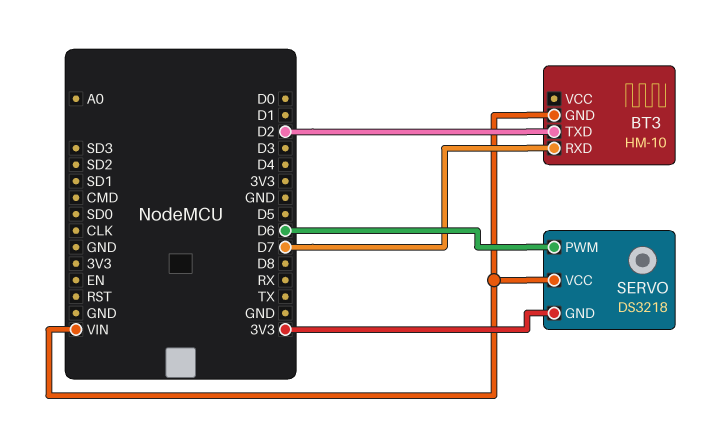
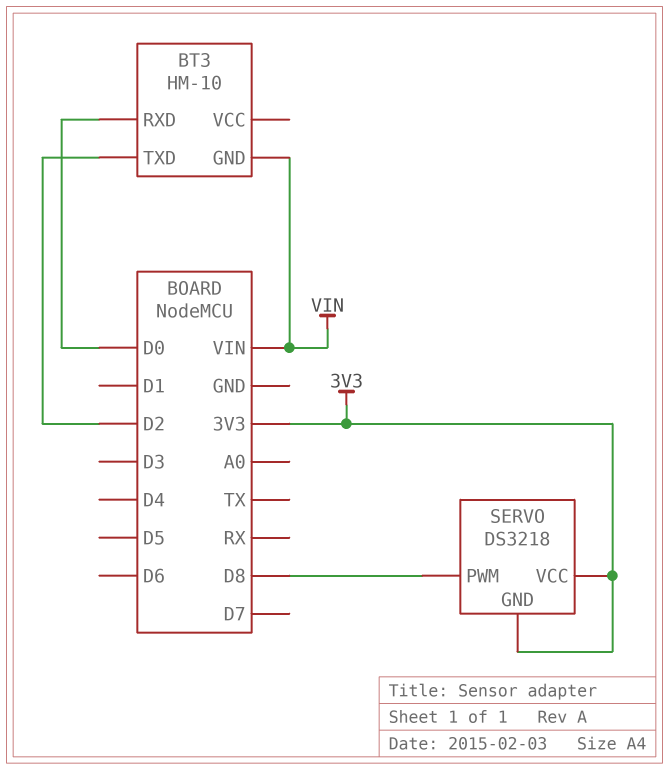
BT3 pin RXD: D7 -> D0
SERVO pin PWM: D6 -> D8
SERVO pin VCC: VIN -> 3V3

